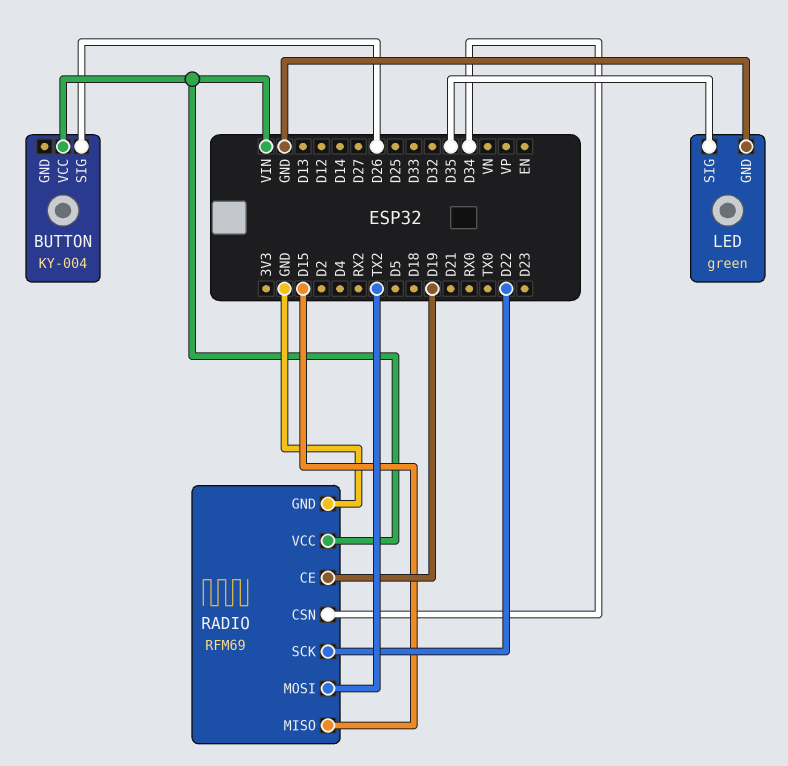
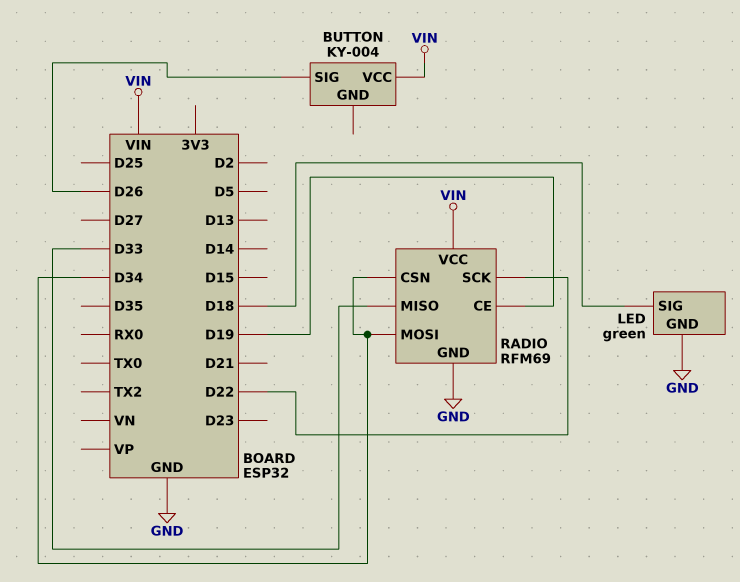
LED pin SIG: D35 -> D18
RADIO pin MISO: D15 -> D33
RADIO pin MOSI: TX2 -> D34

